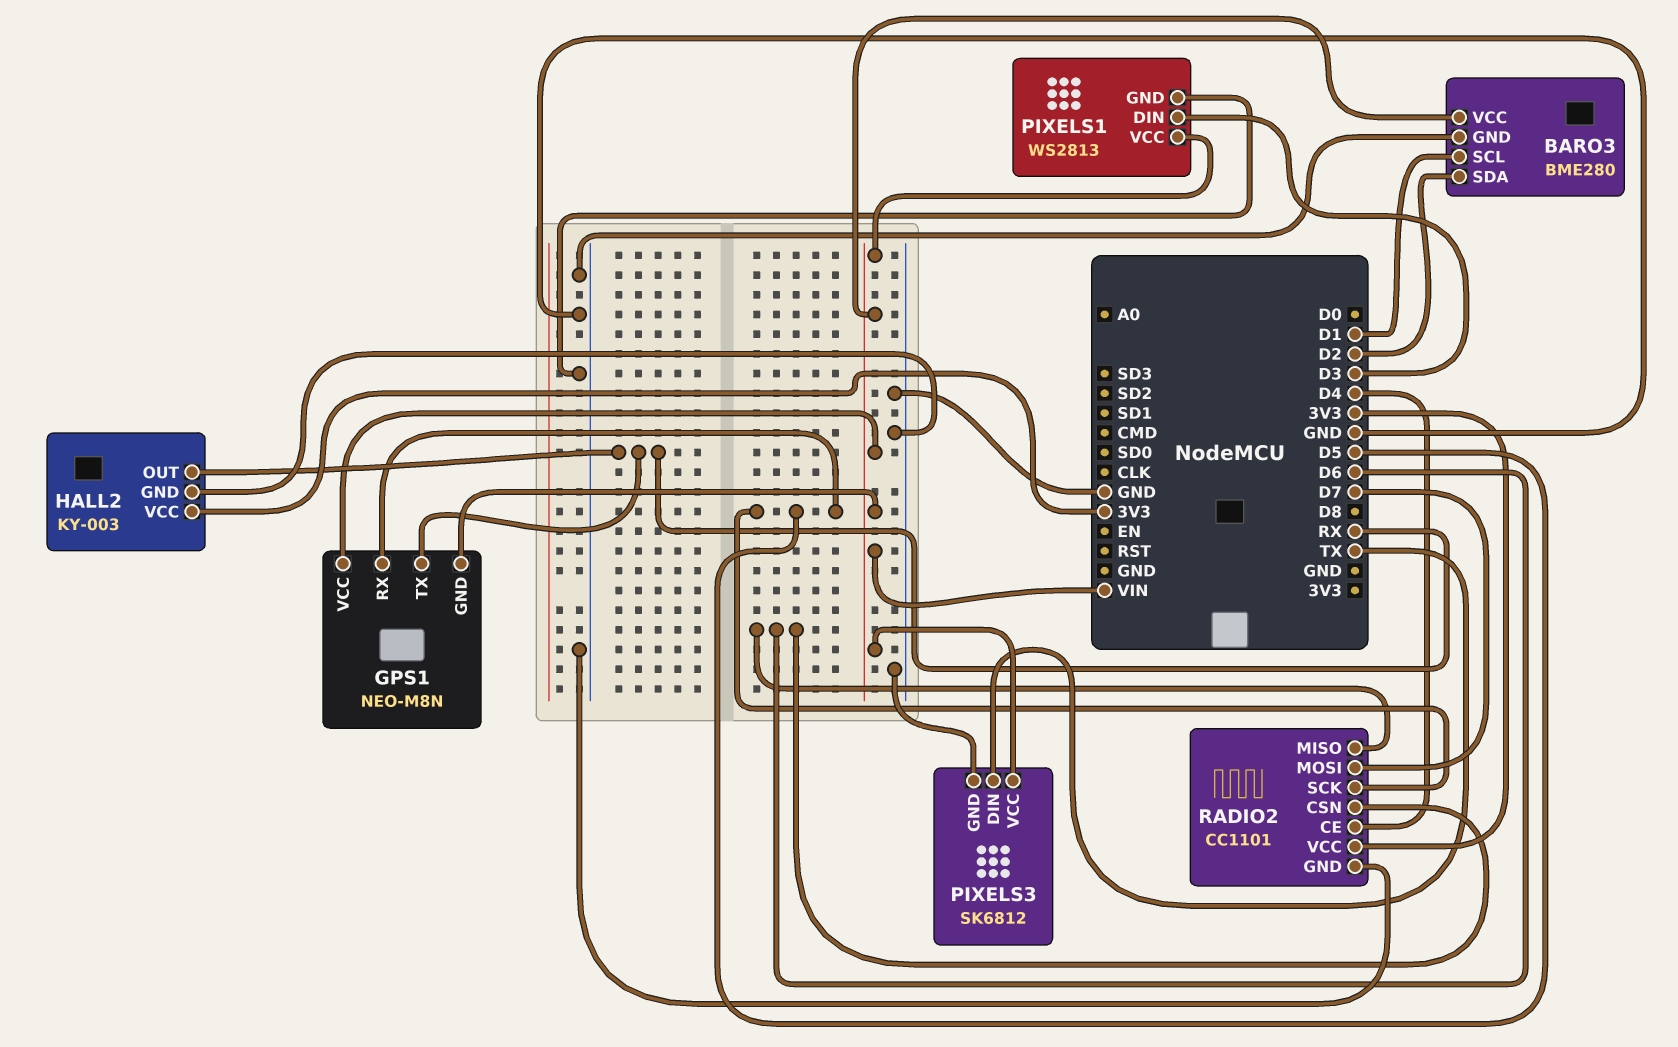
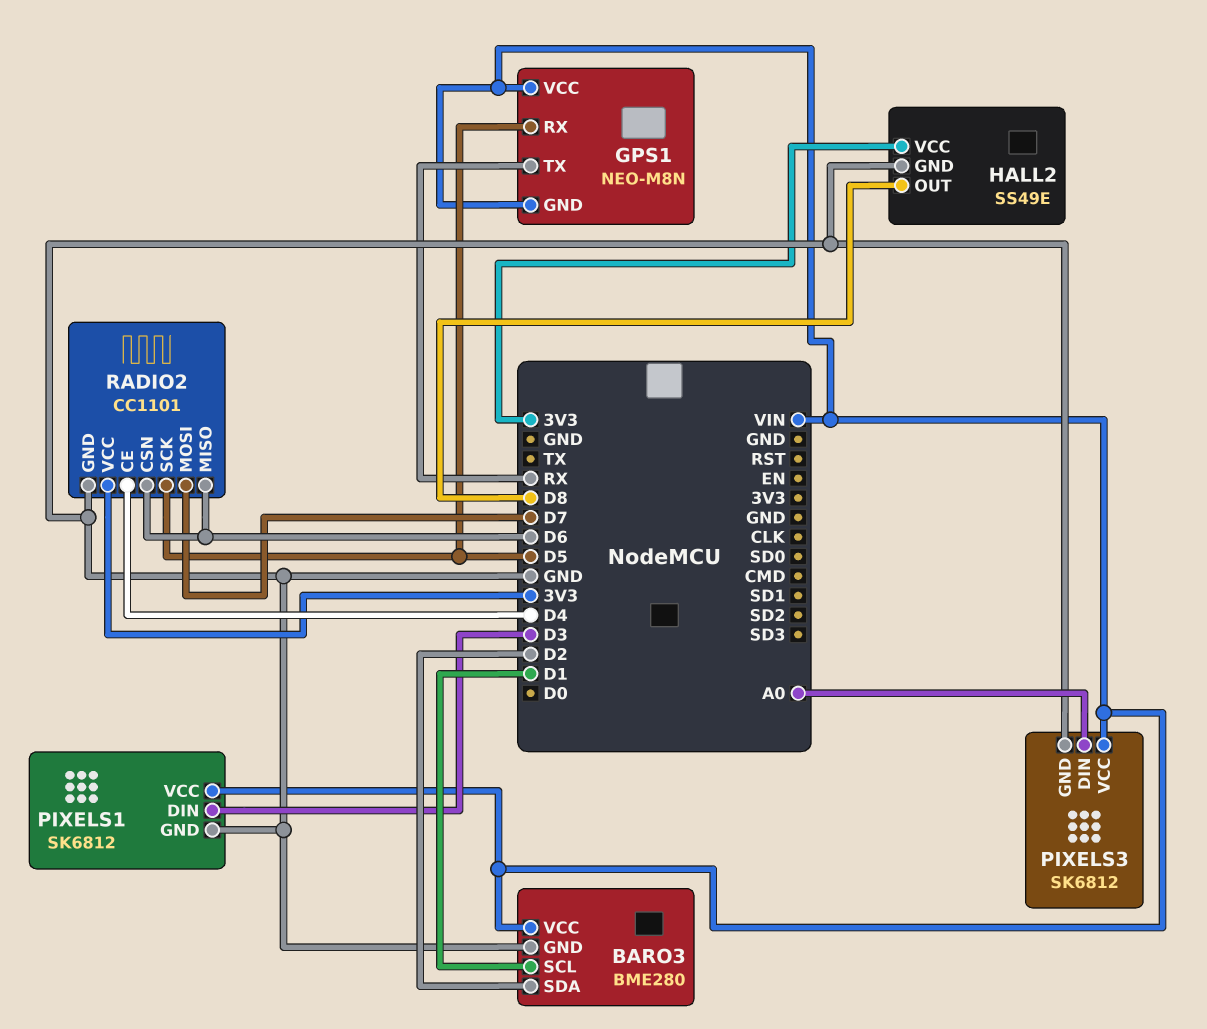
HALL2: KY-003 -> SS49E
HALL2 pin OUT: RX -> D8
PIXELS1: WS2813 -> SK6812
PIXELS3 pin DIN: TX -> A0

